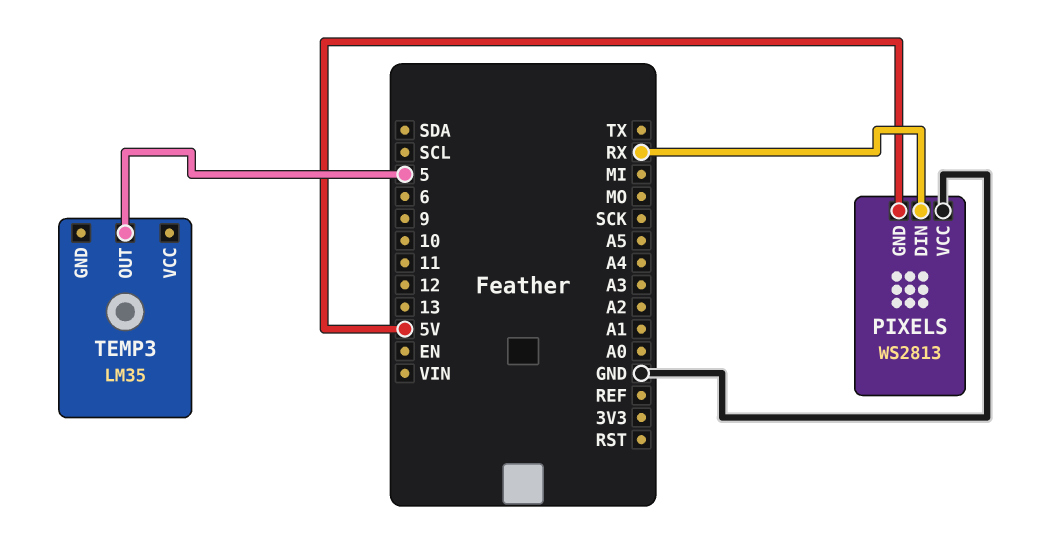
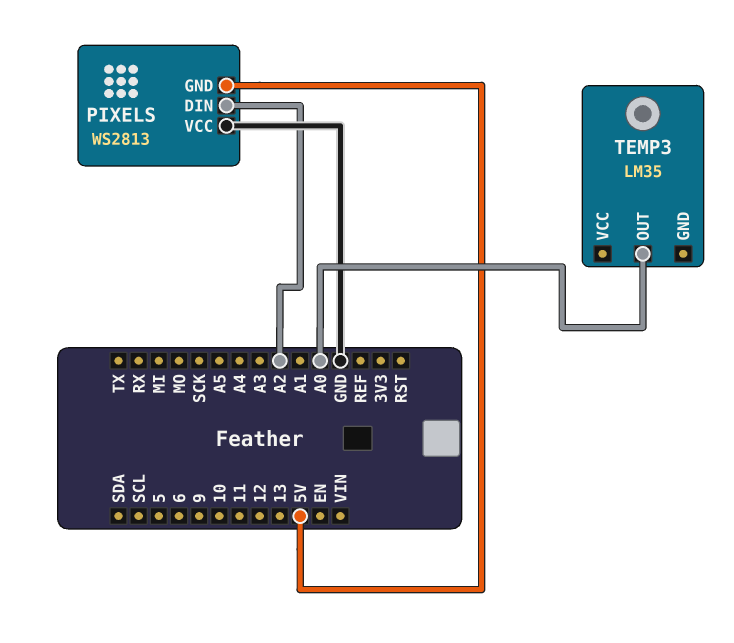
PIXELS pin DIN: RX -> A2
TEMP3 pin OUT: 5 -> A0

